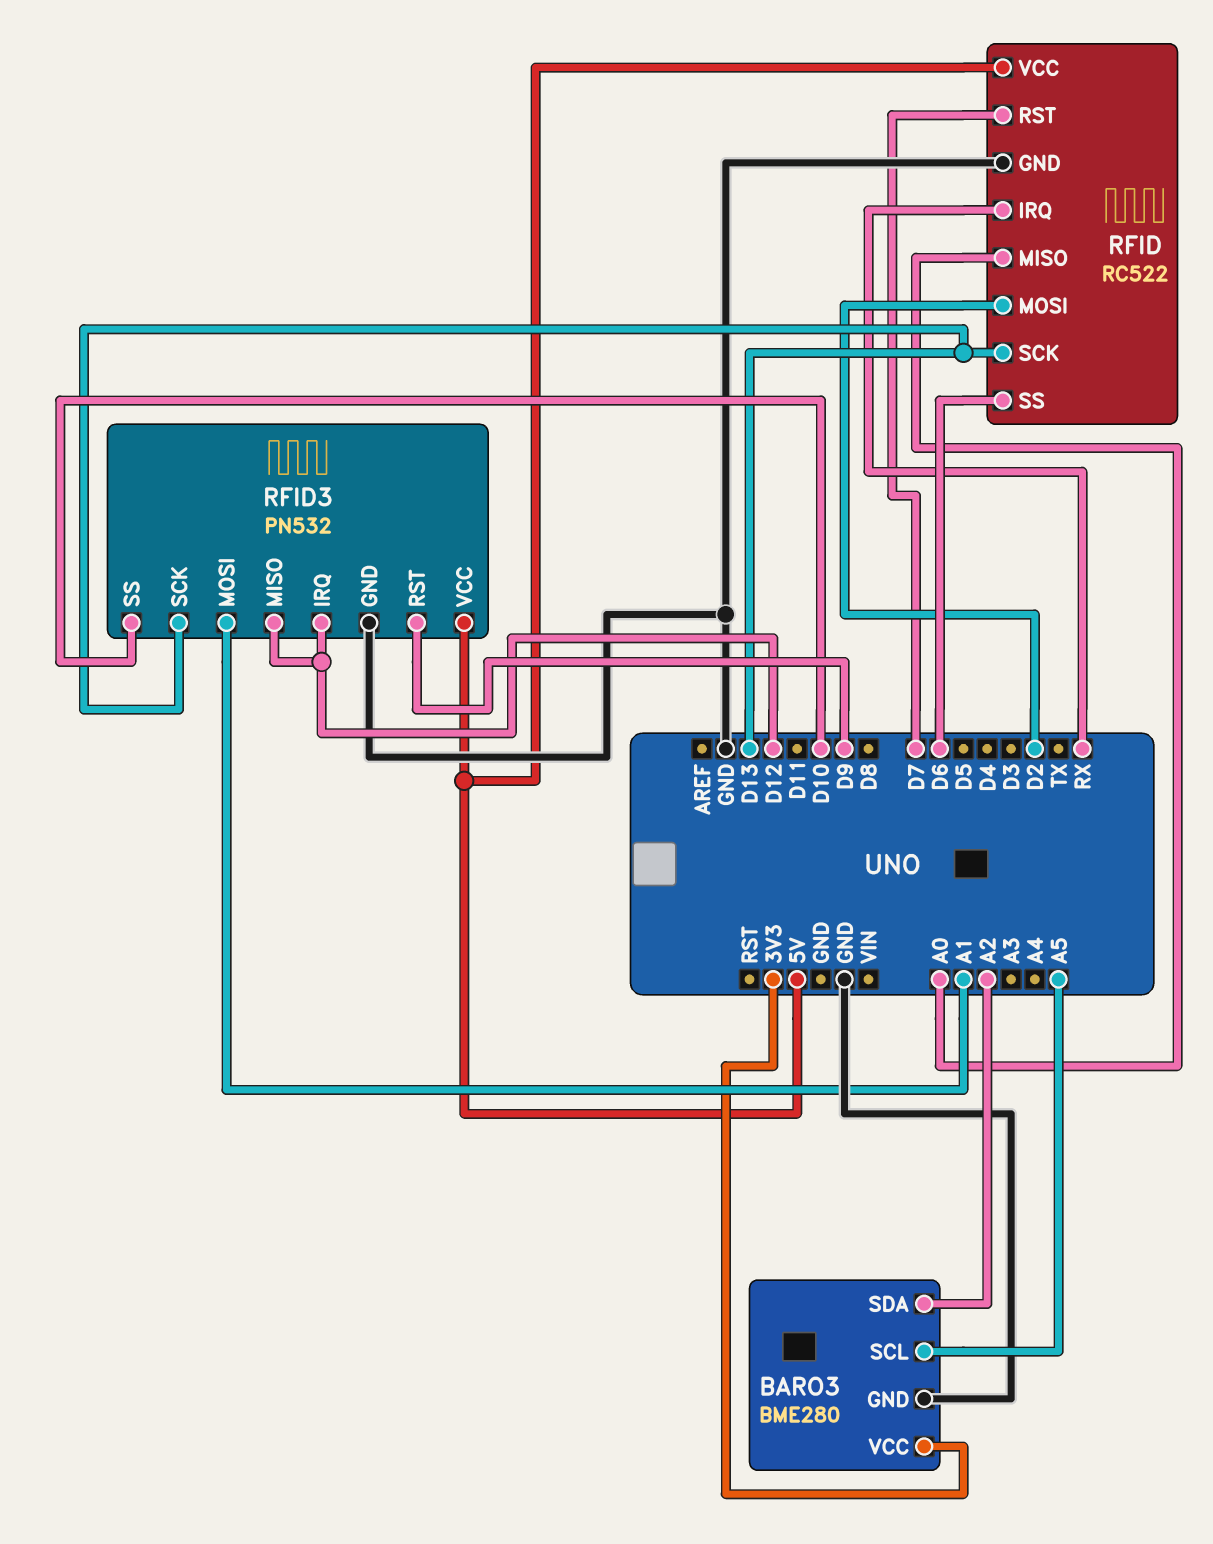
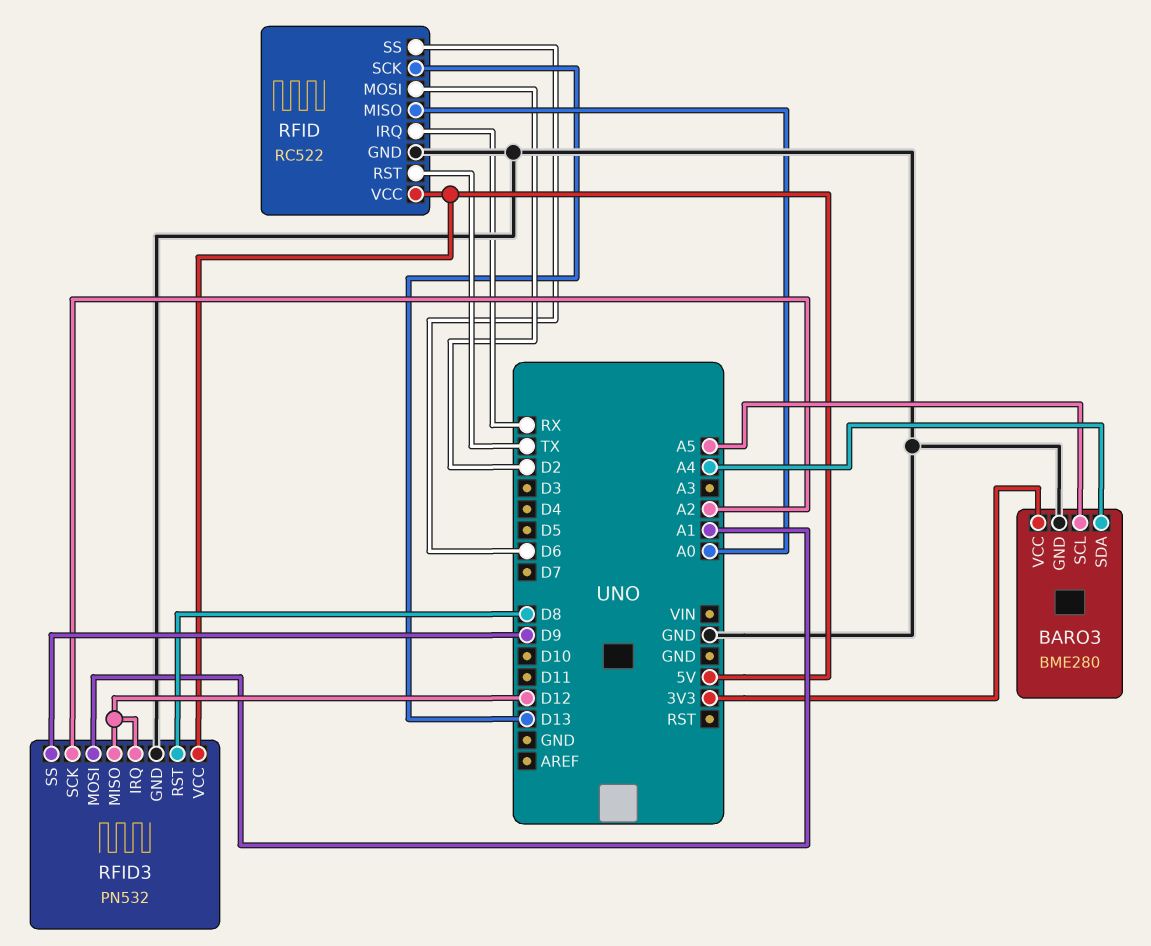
BARO3 pin SDA: A2 -> A4
RFID pin RST: D7 -> TX
RFID3 pin RST: D9 -> D8
RFID3 pin SCK: D13 -> A2
RFID3 pin SS: D10 -> D9

